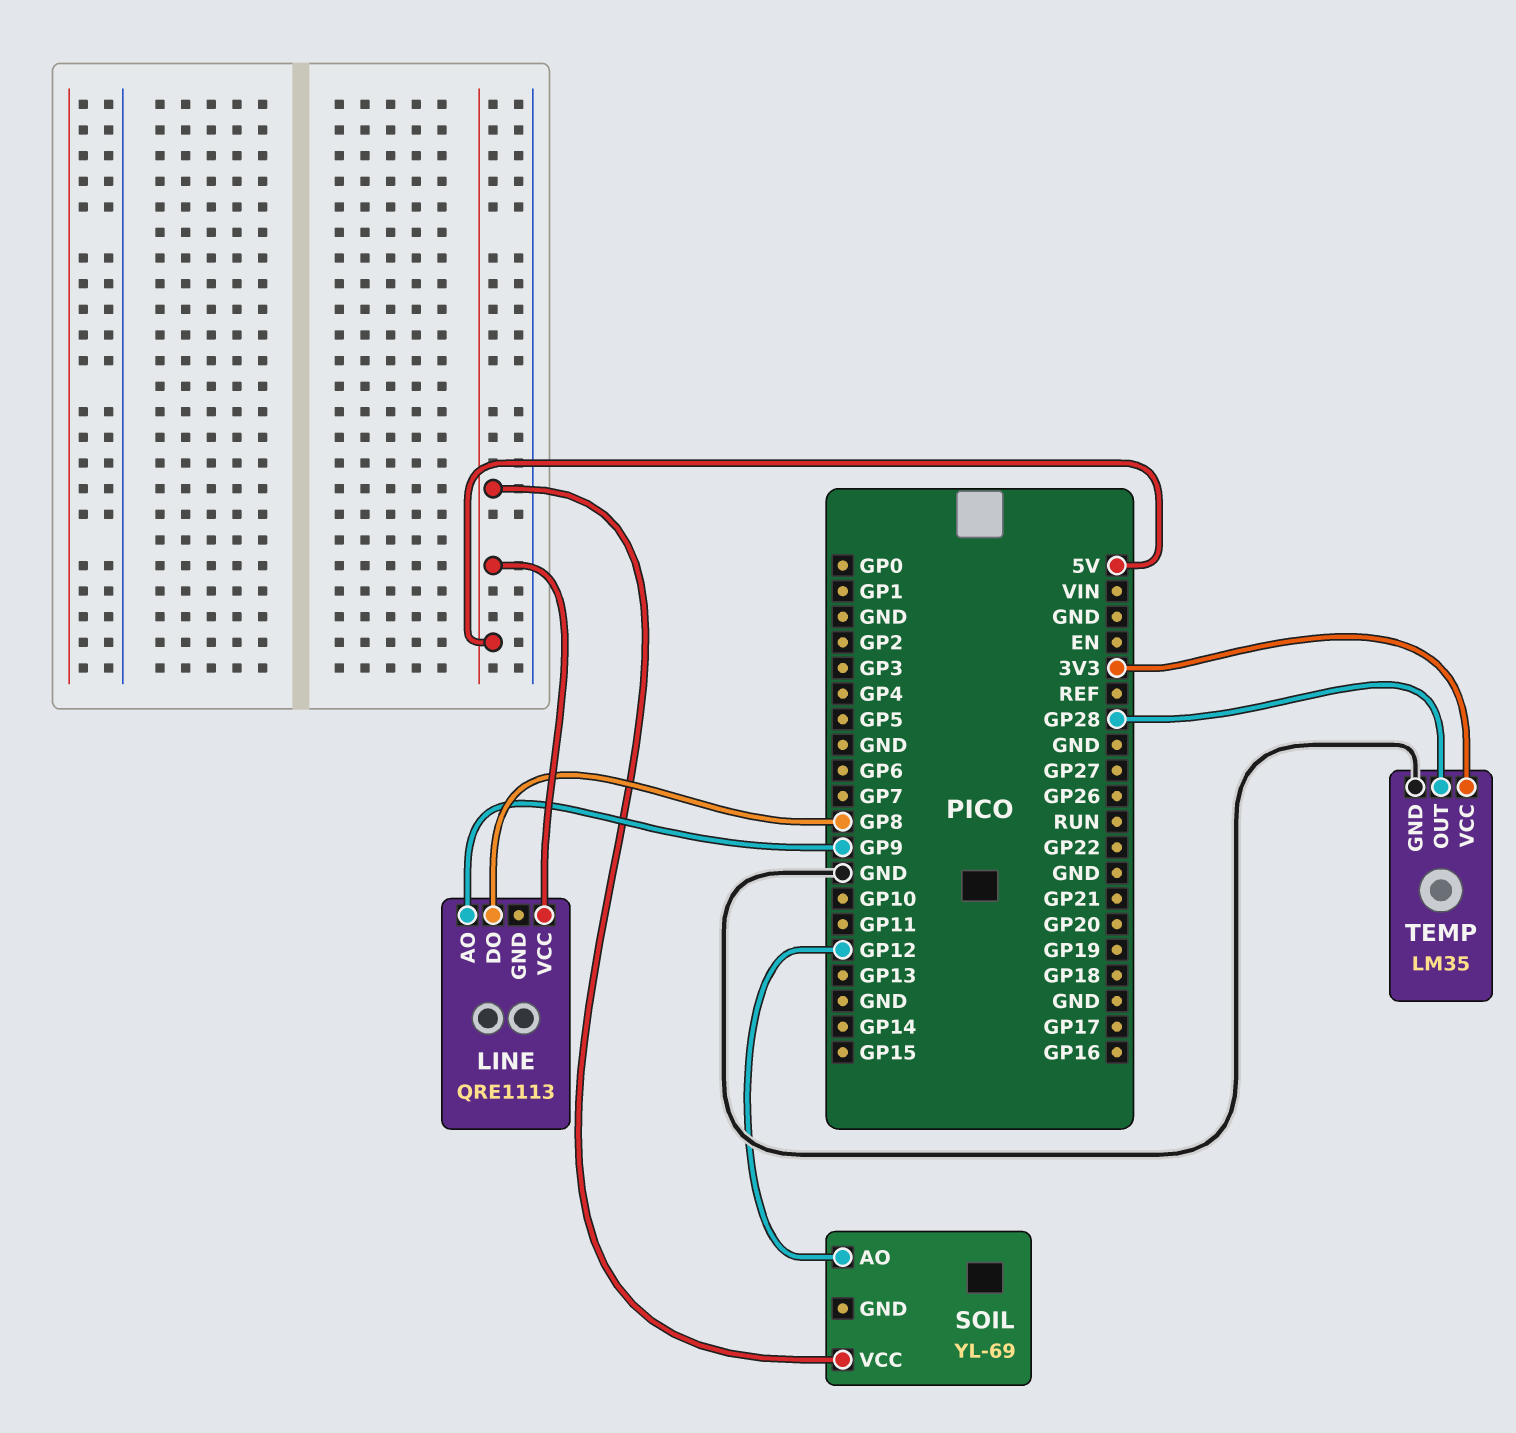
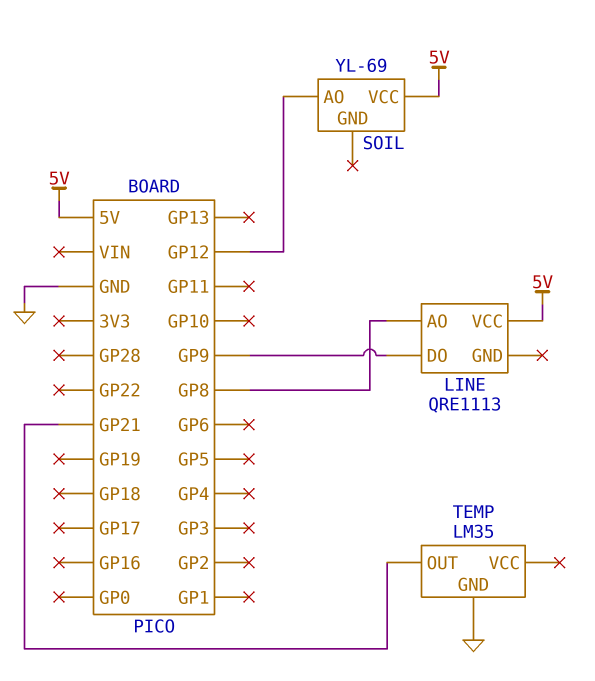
LINE pin AO: GP9 -> GP8
LINE pin DO: GP8 -> GP9
TEMP pin OUT: GP28 -> GP21
TEMP pin VCC: 3V3 -> none

